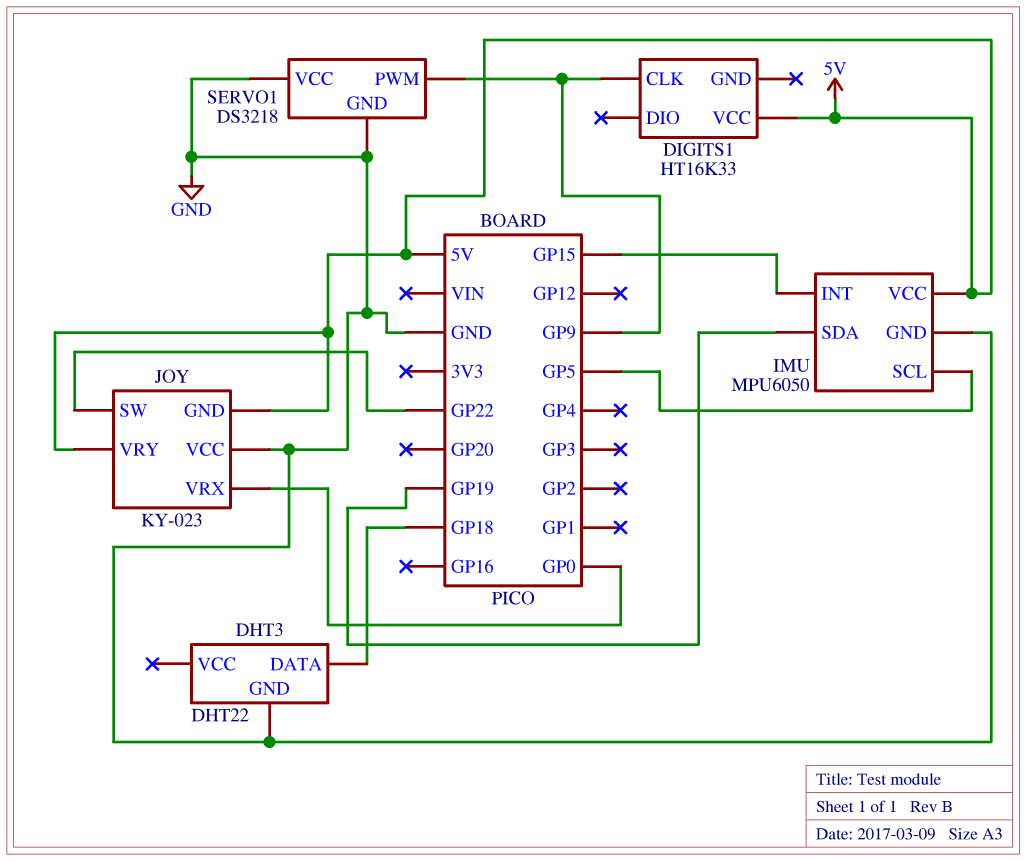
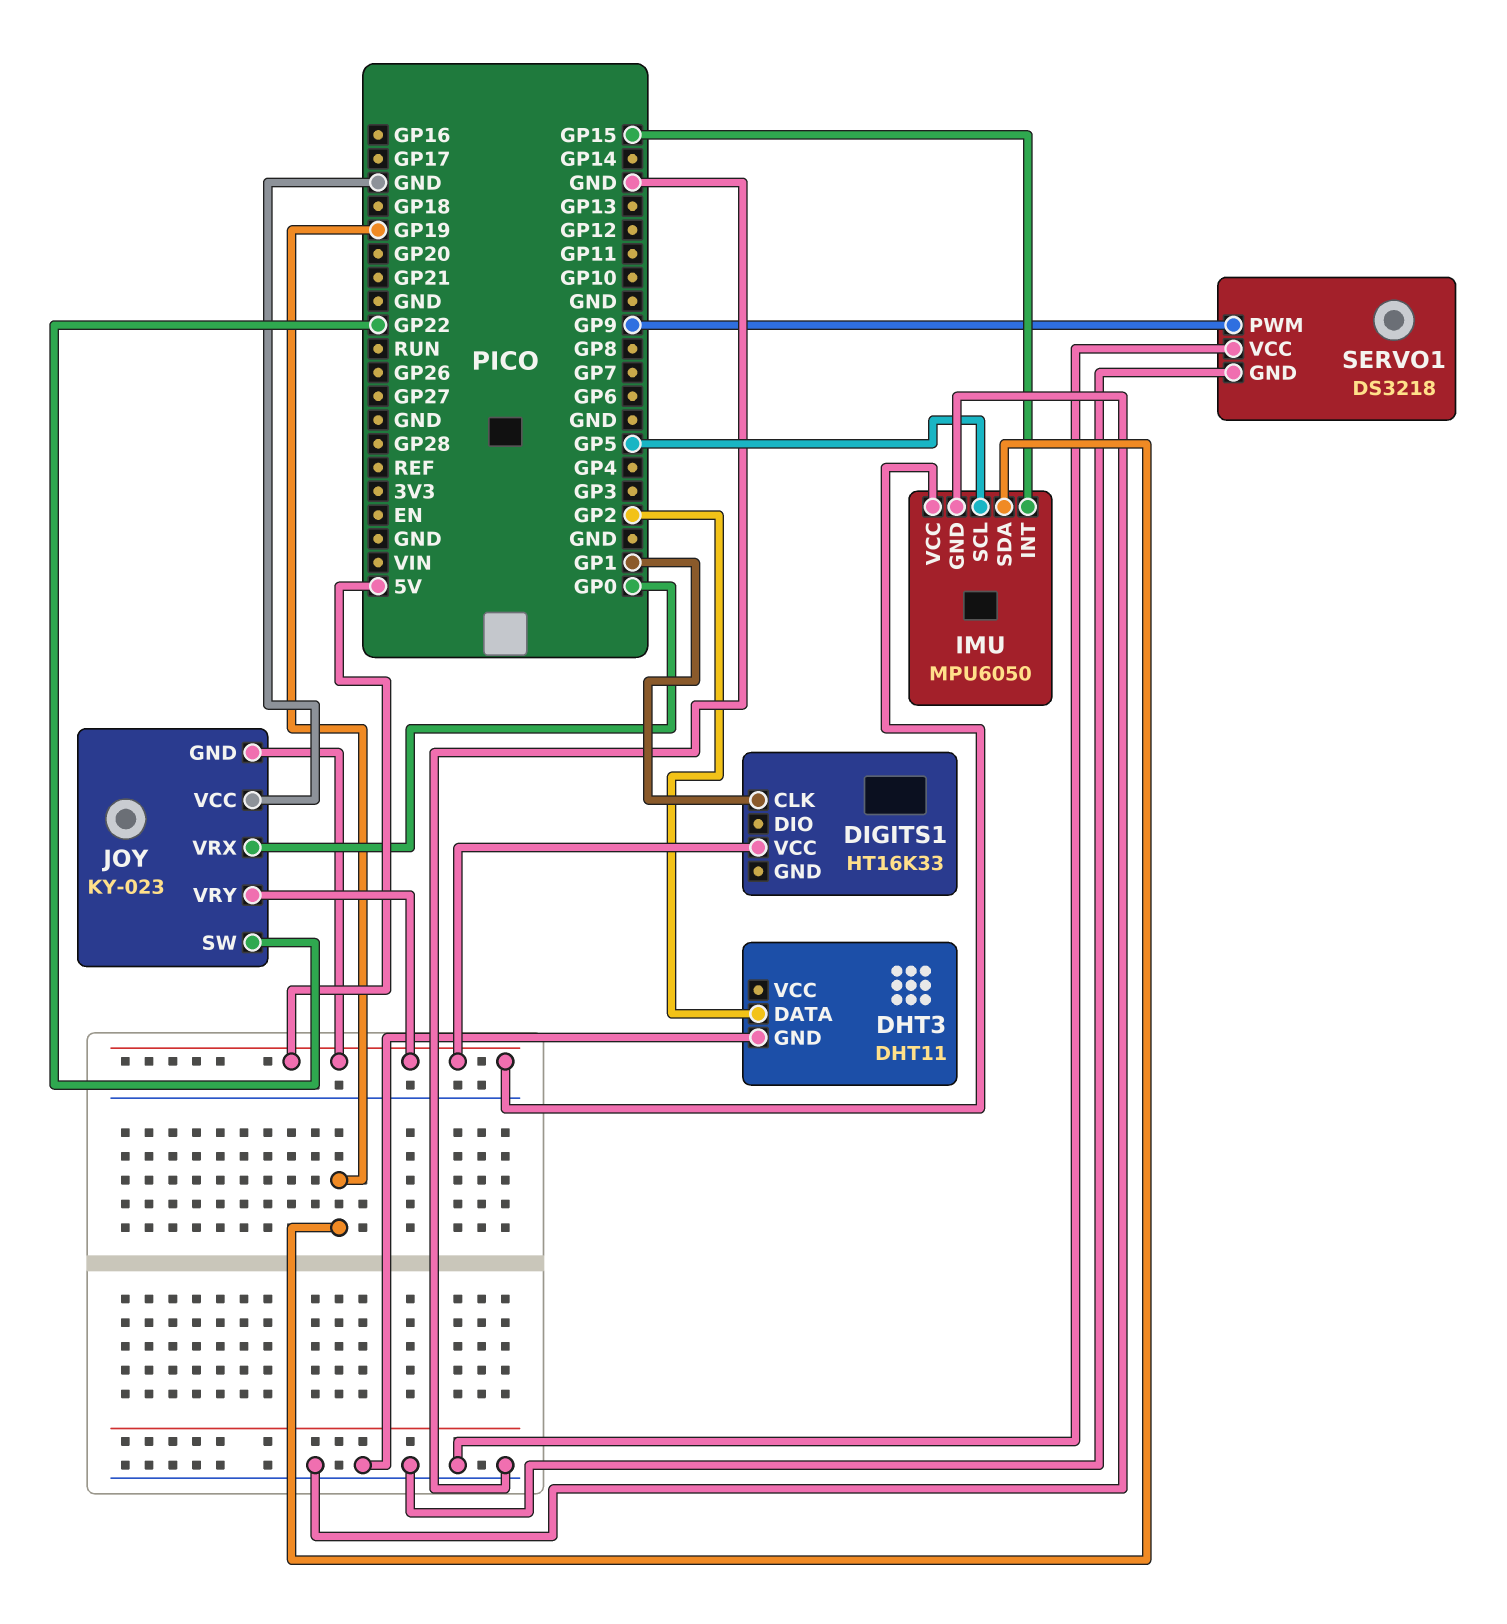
DHT3: DHT22 -> DHT11
DHT3 pin DATA: GP18 -> GP2
DIGITS1 pin CLK: GP9 -> GP1

